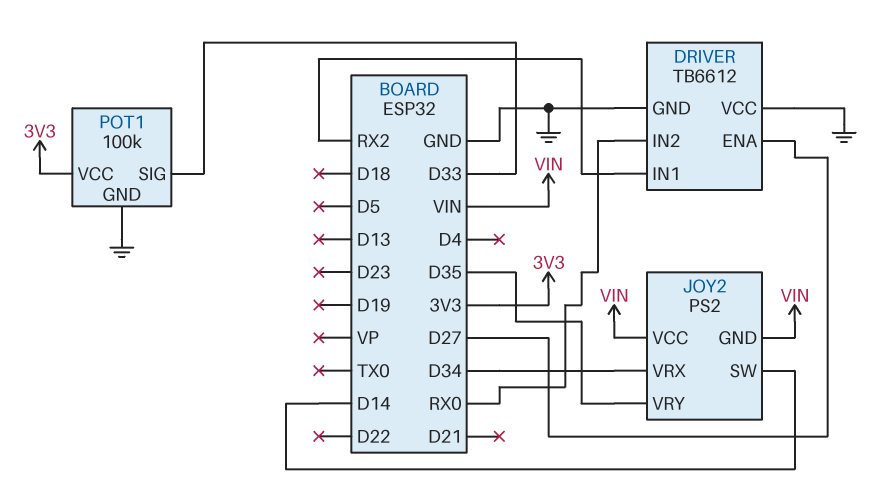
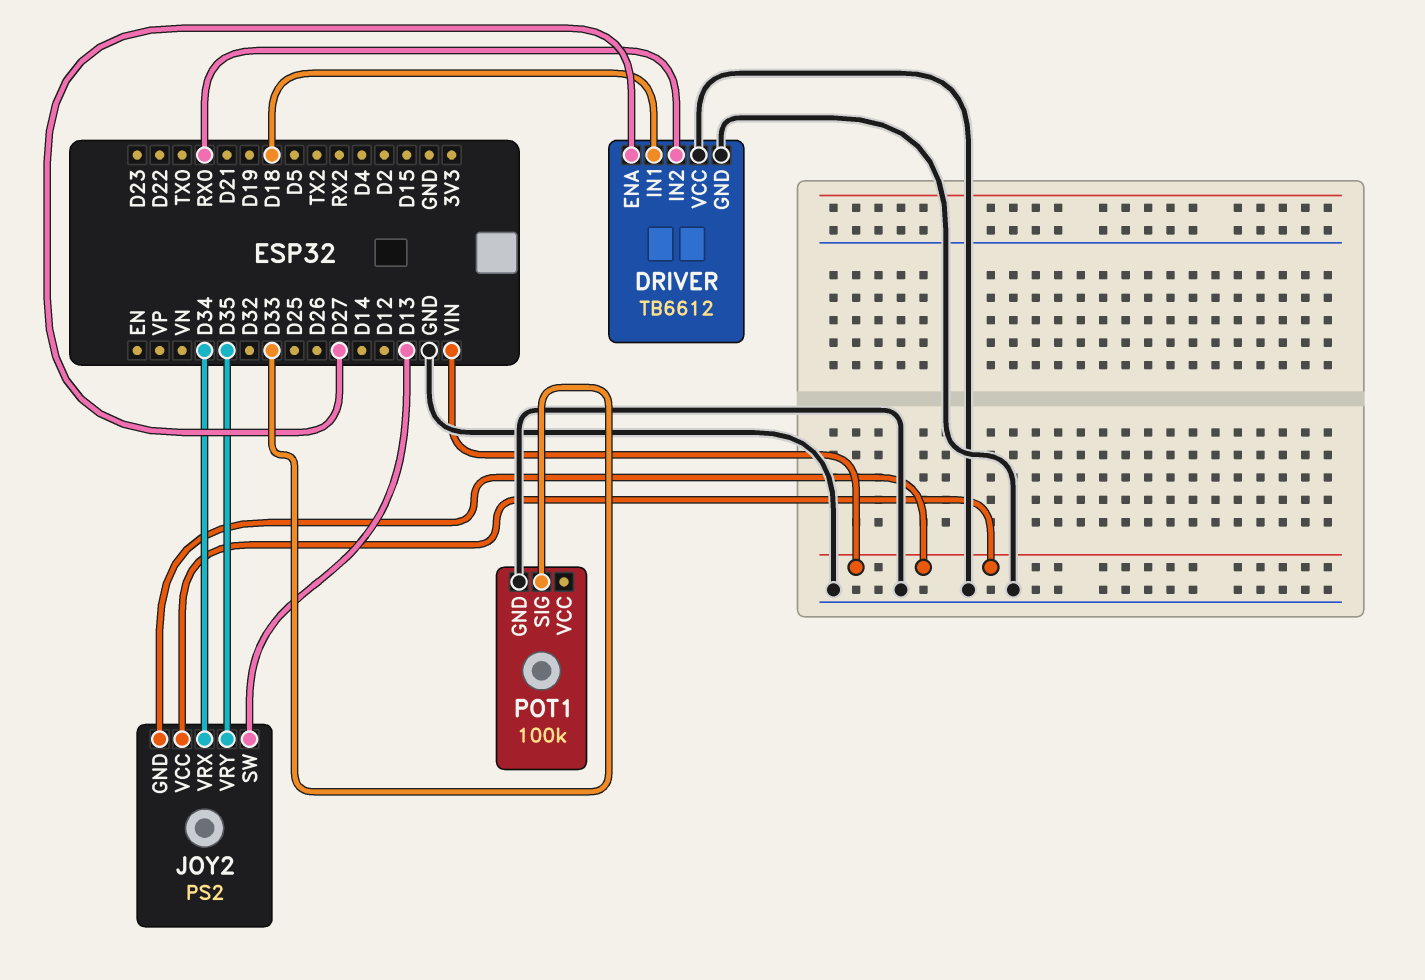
DRIVER pin IN1: RX2 -> D18
JOY2 pin SW: D14 -> D13
POT1 pin VCC: 3V3 -> none

